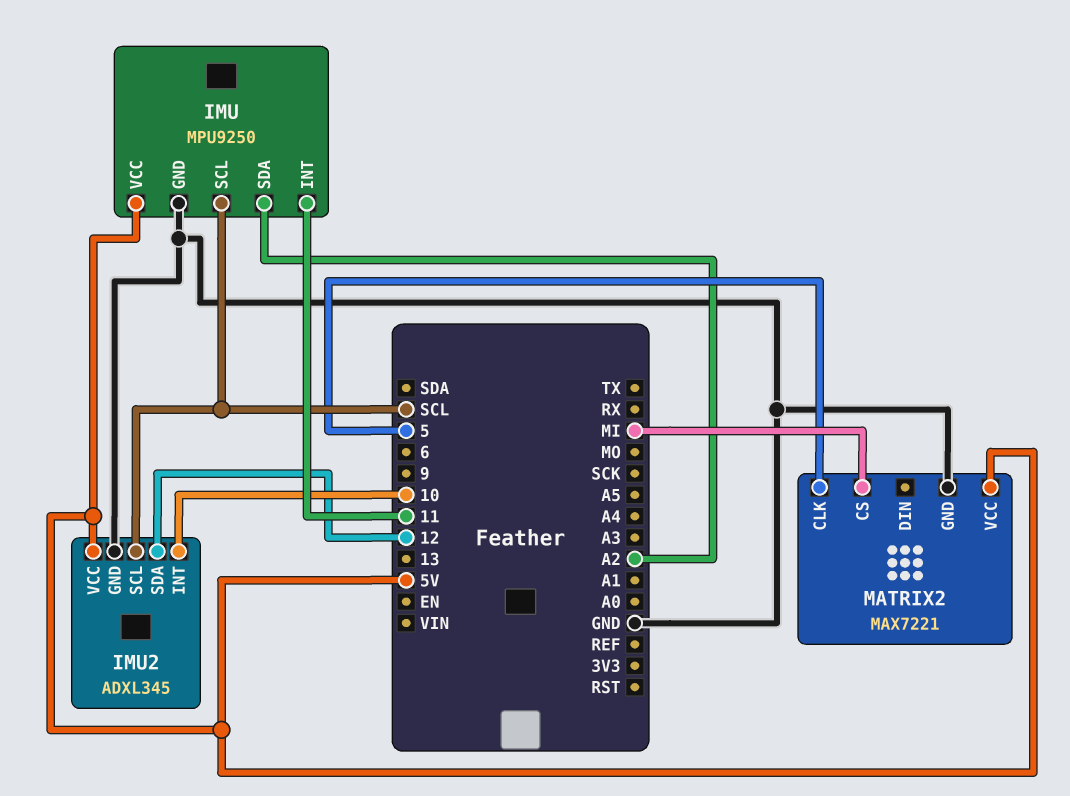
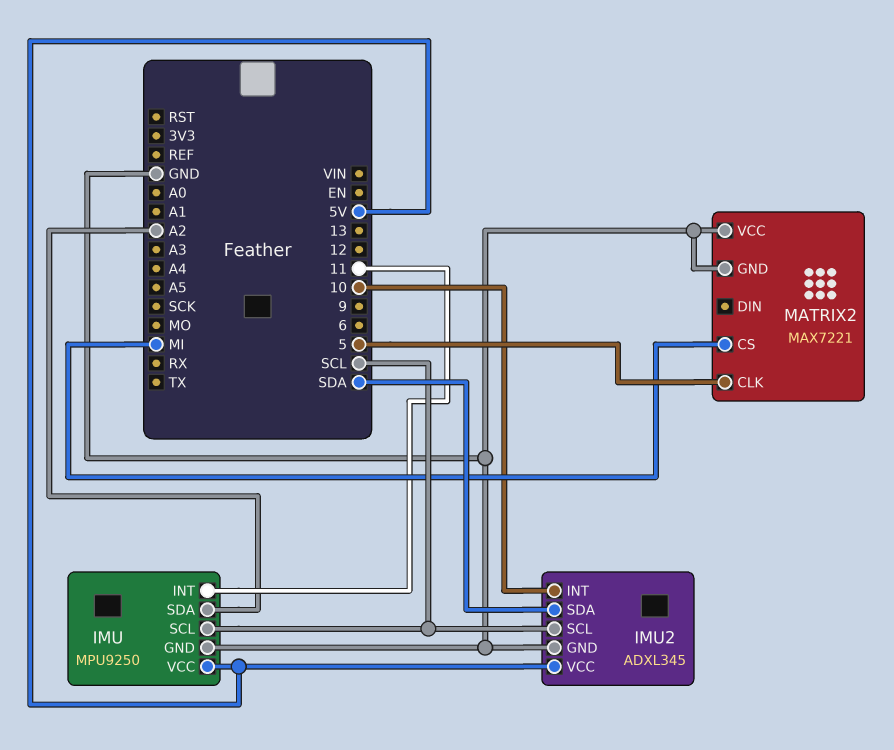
IMU2 pin SDA: 12 -> SDA
MATRIX2 pin VCC: 5V -> GND

